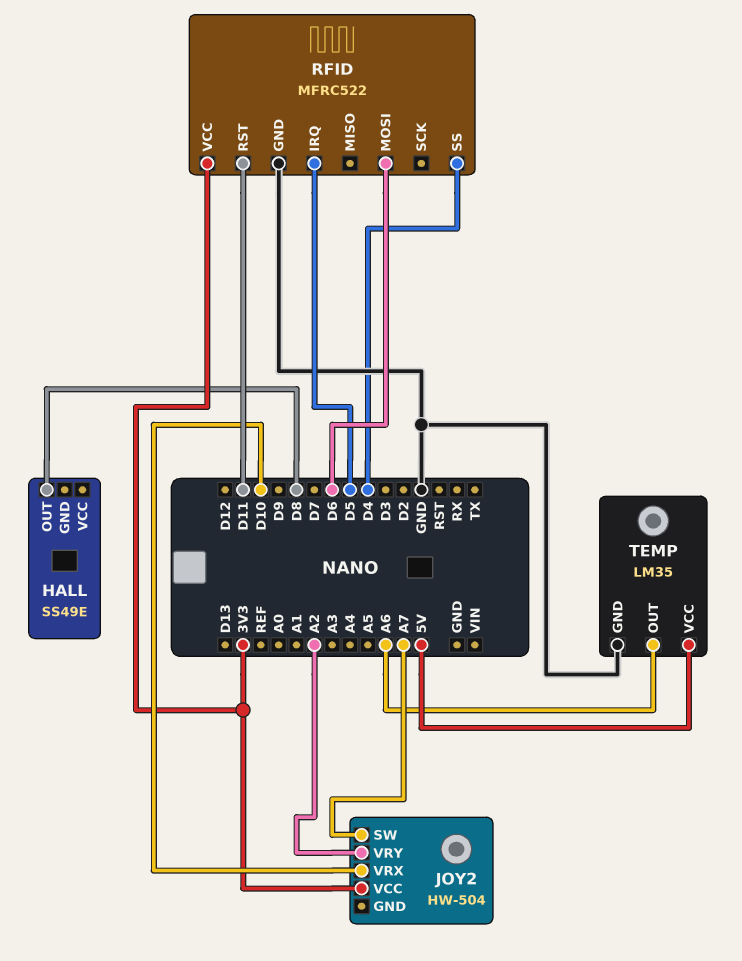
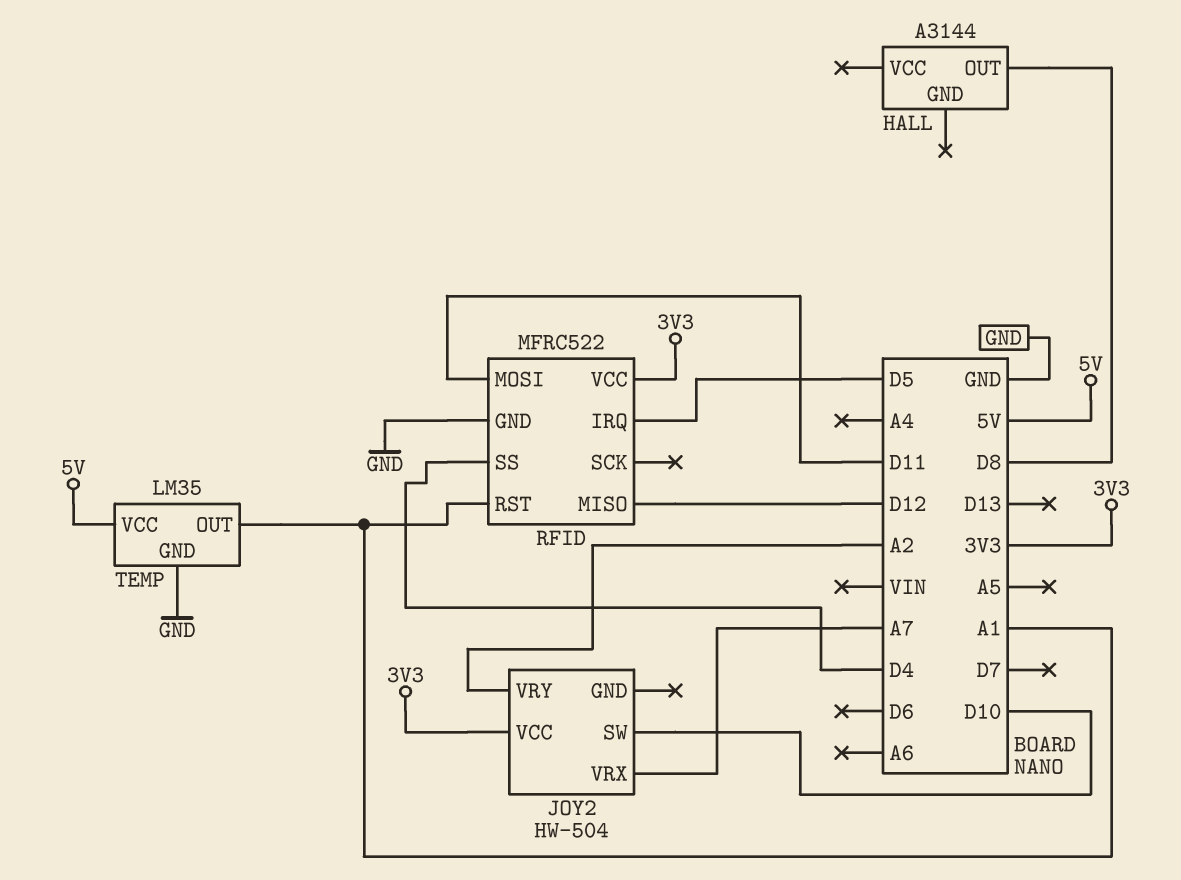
HALL: SS49E -> A3144
JOY2 pin SW: A7 -> D10
JOY2 pin VRX: D10 -> A7
RFID pin MISO: none -> D12
RFID pin MOSI: D6 -> D11
RFID pin RST: D11 -> A1
TEMP pin OUT: A6 -> A1

